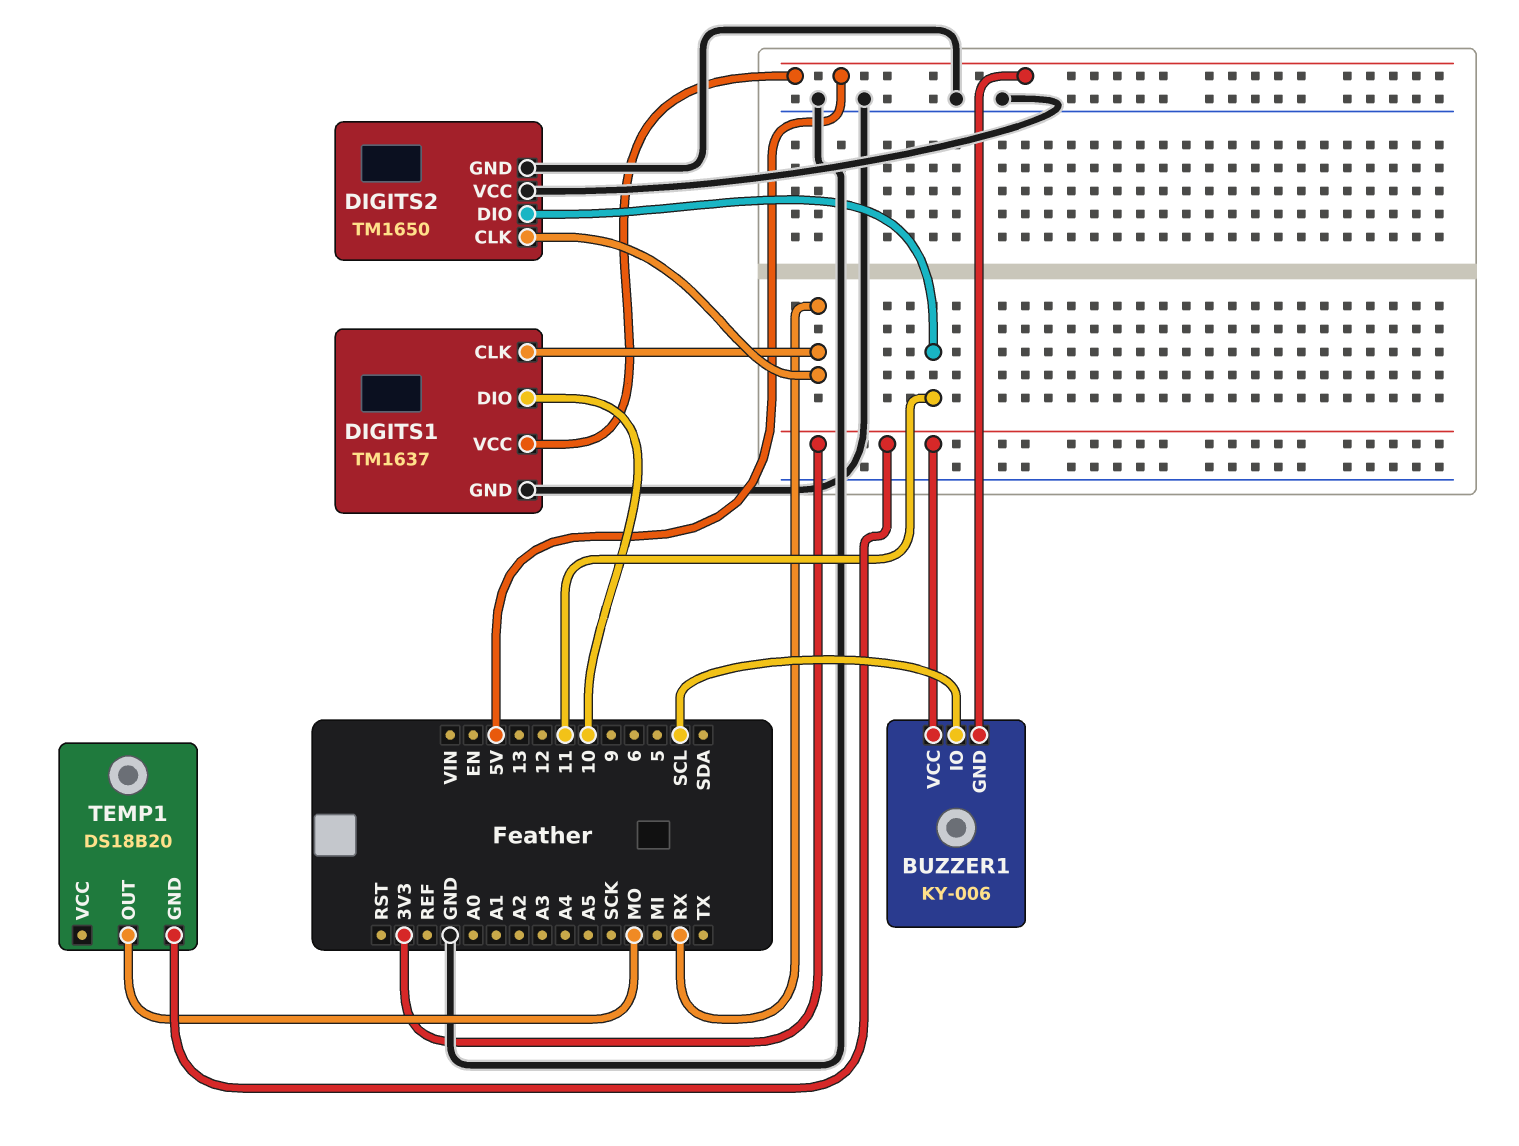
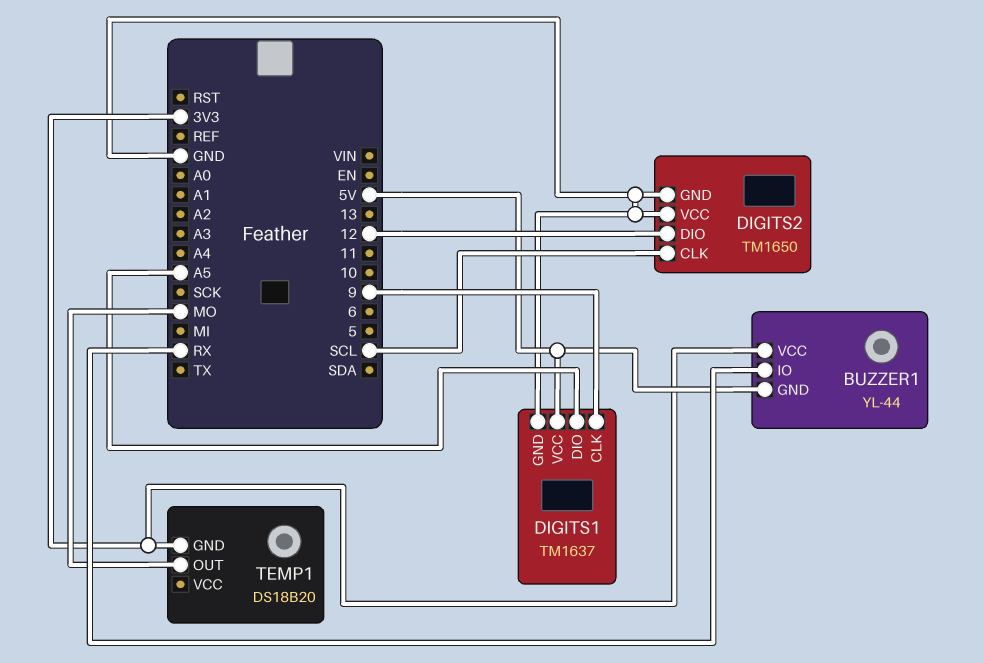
BUZZER1: KY-006 -> YL-44
BUZZER1 pin IO: SCL -> RX
DIGITS1 pin CLK: RX -> 9
DIGITS1 pin DIO: 10 -> A5
DIGITS2 pin CLK: RX -> SCL
DIGITS2 pin DIO: 11 -> 12

